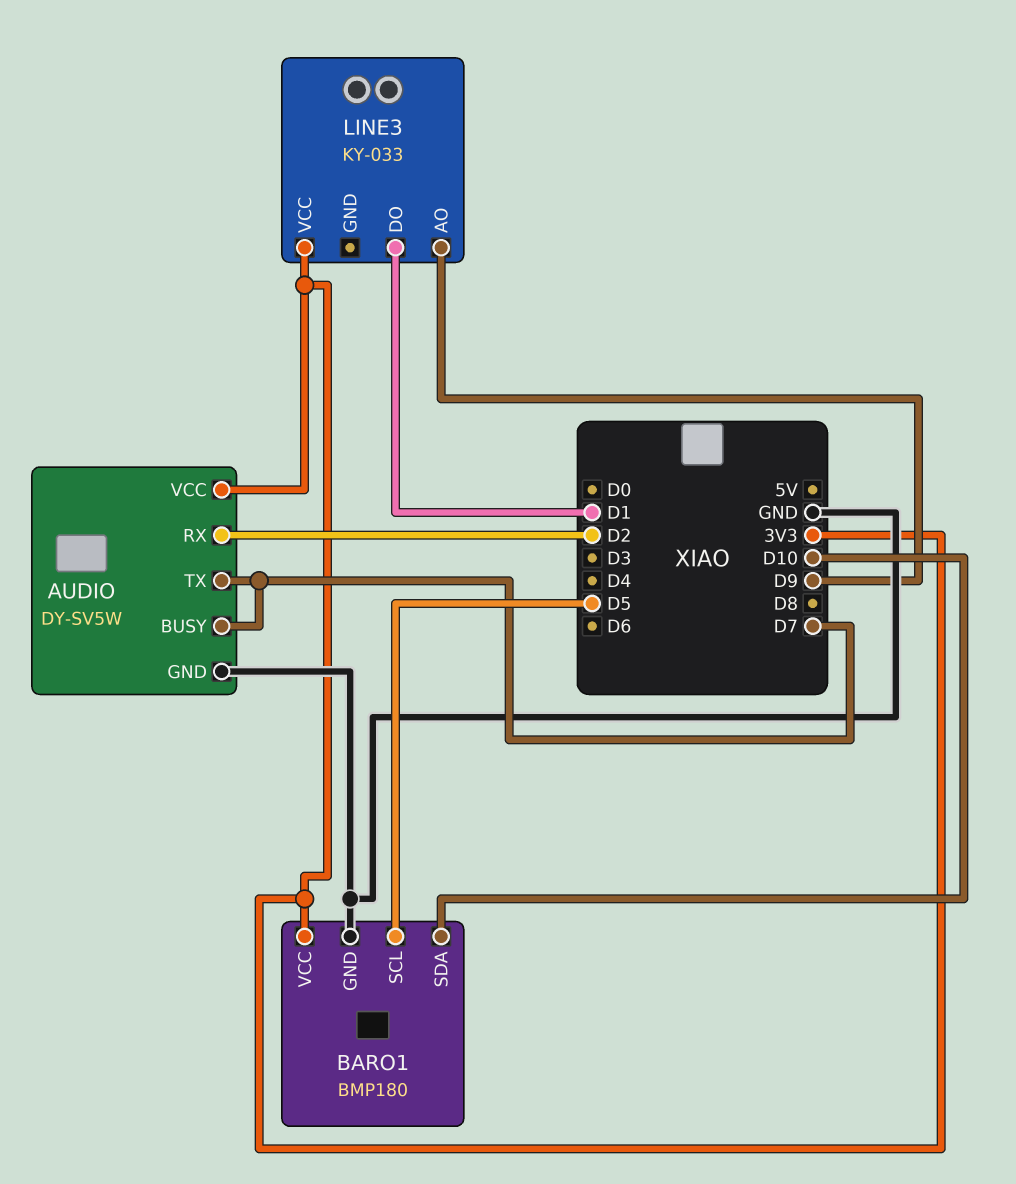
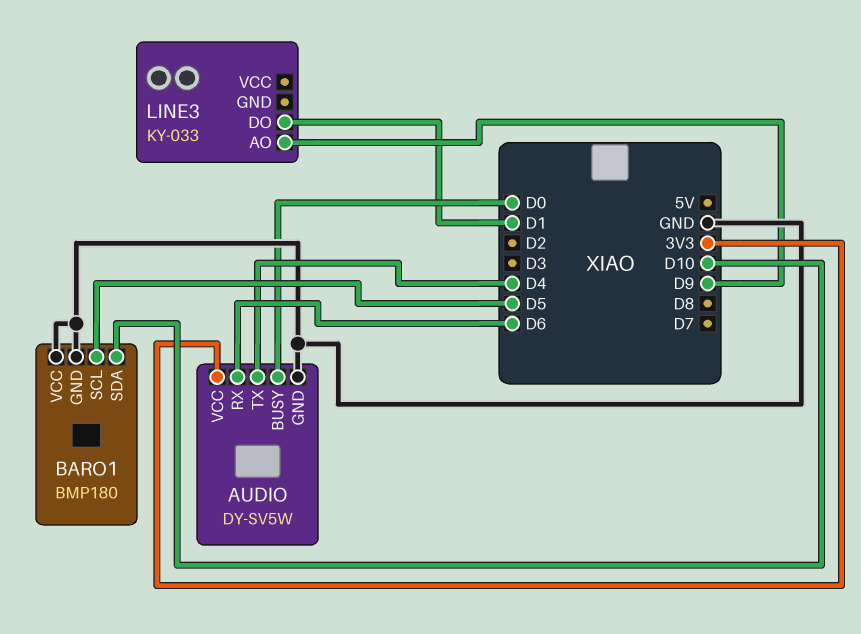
AUDIO pin BUSY: D7 -> D0
AUDIO pin RX: D2 -> D6
AUDIO pin TX: D7 -> D4
BARO1 pin VCC: 3V3 -> GND
LINE3 pin VCC: 3V3 -> none

